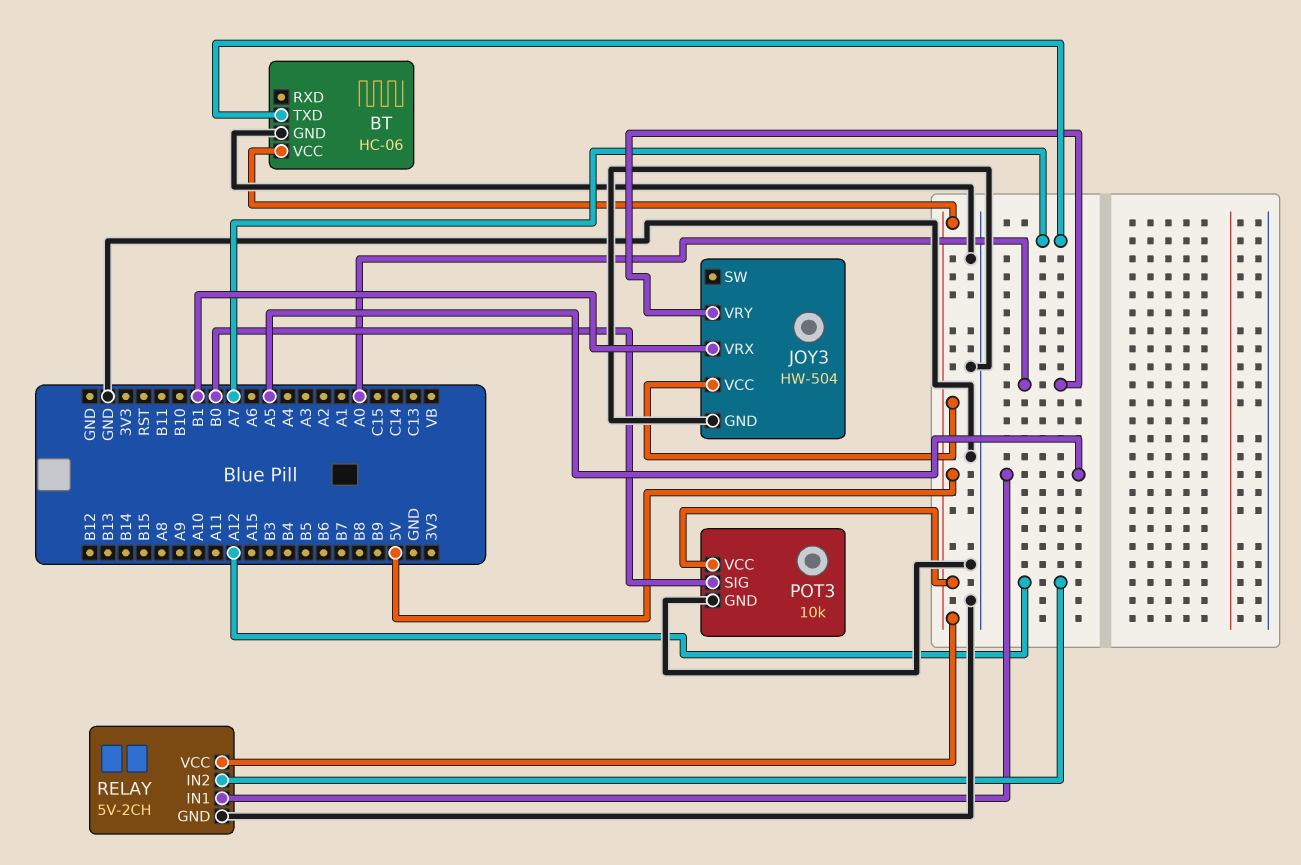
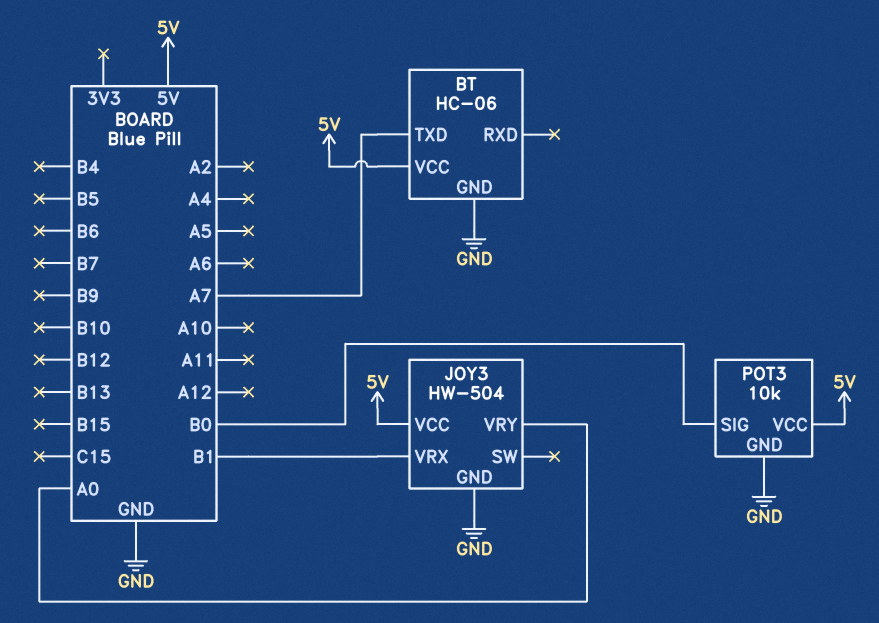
RELAY: 5V-2CH -> none
RELAY pin GND: GND -> none
RELAY pin IN1: A5 -> none
RELAY pin IN2: A12 -> none
RELAY pin VCC: 5V -> none

